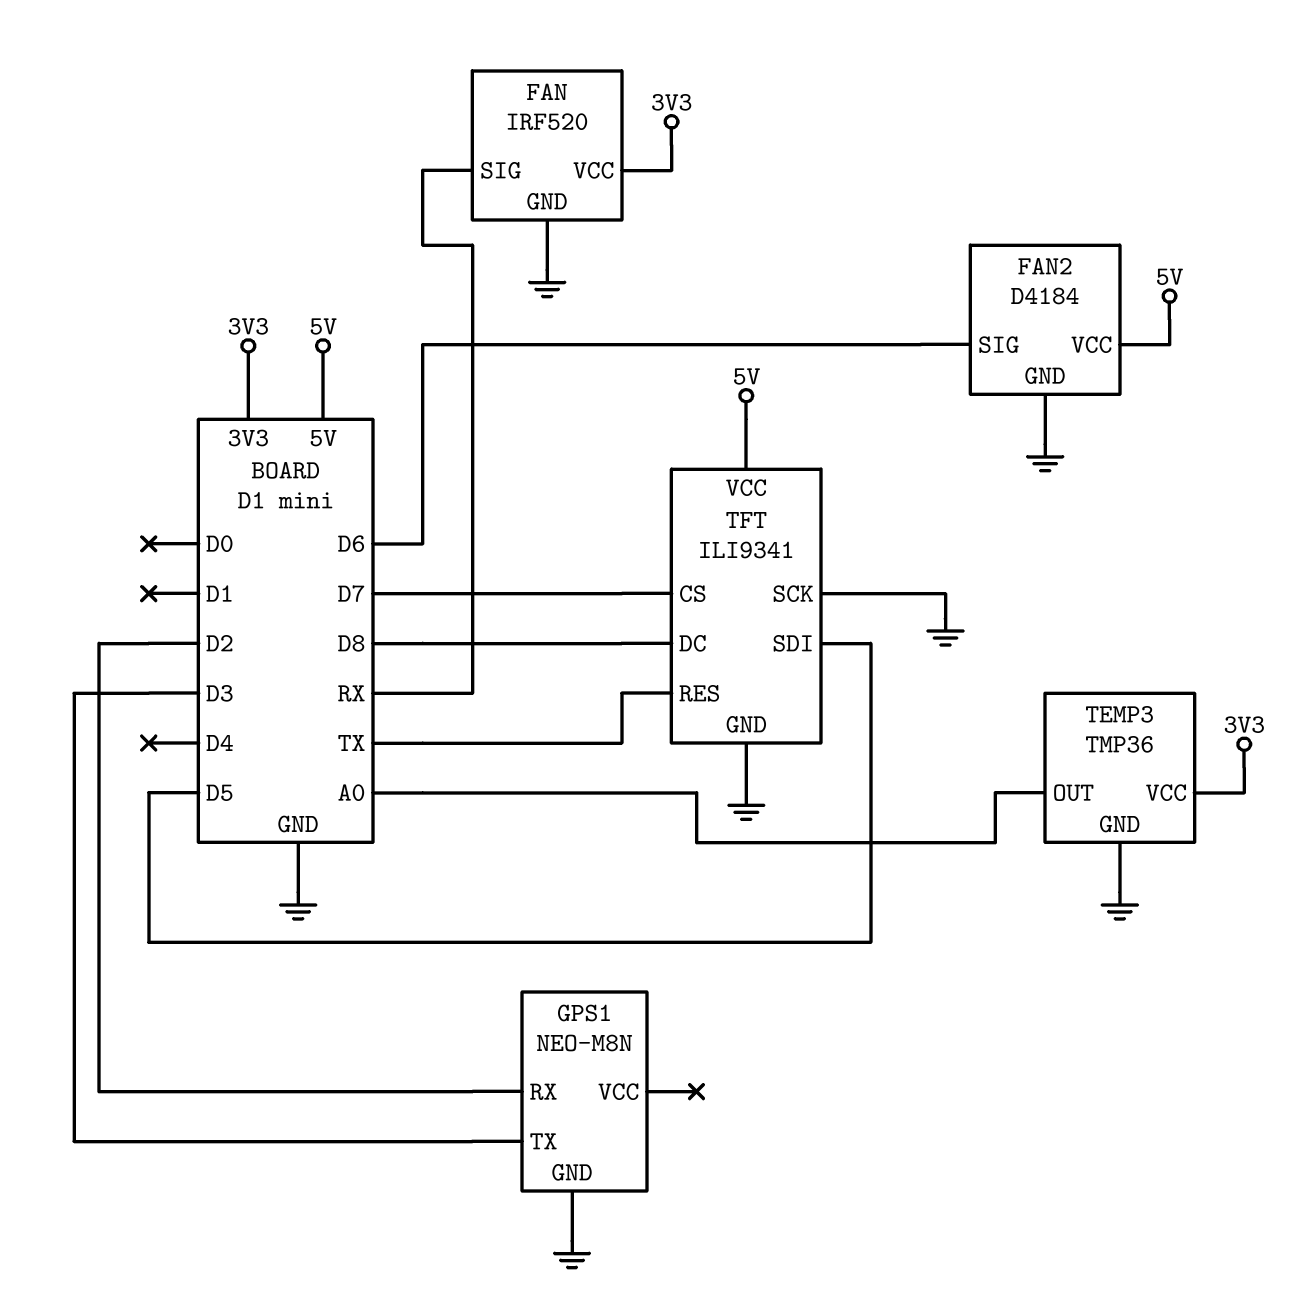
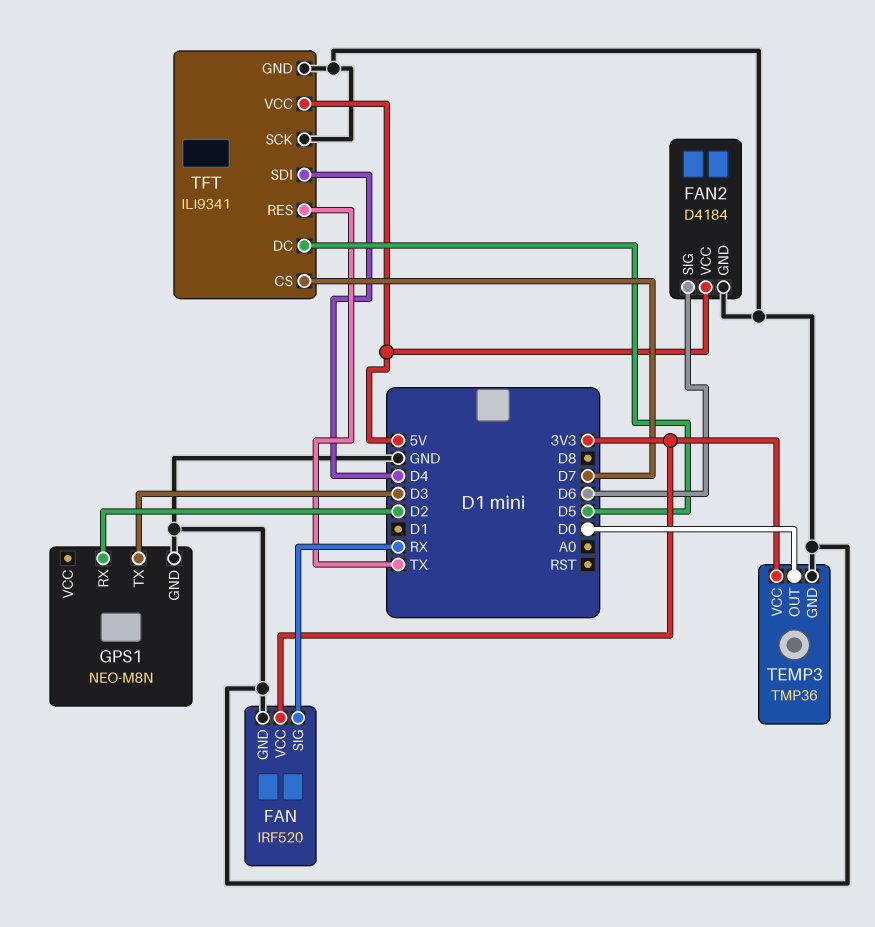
TEMP3 pin OUT: A0 -> D0
TFT pin DC: D8 -> D5
TFT pin SDI: D5 -> D4

